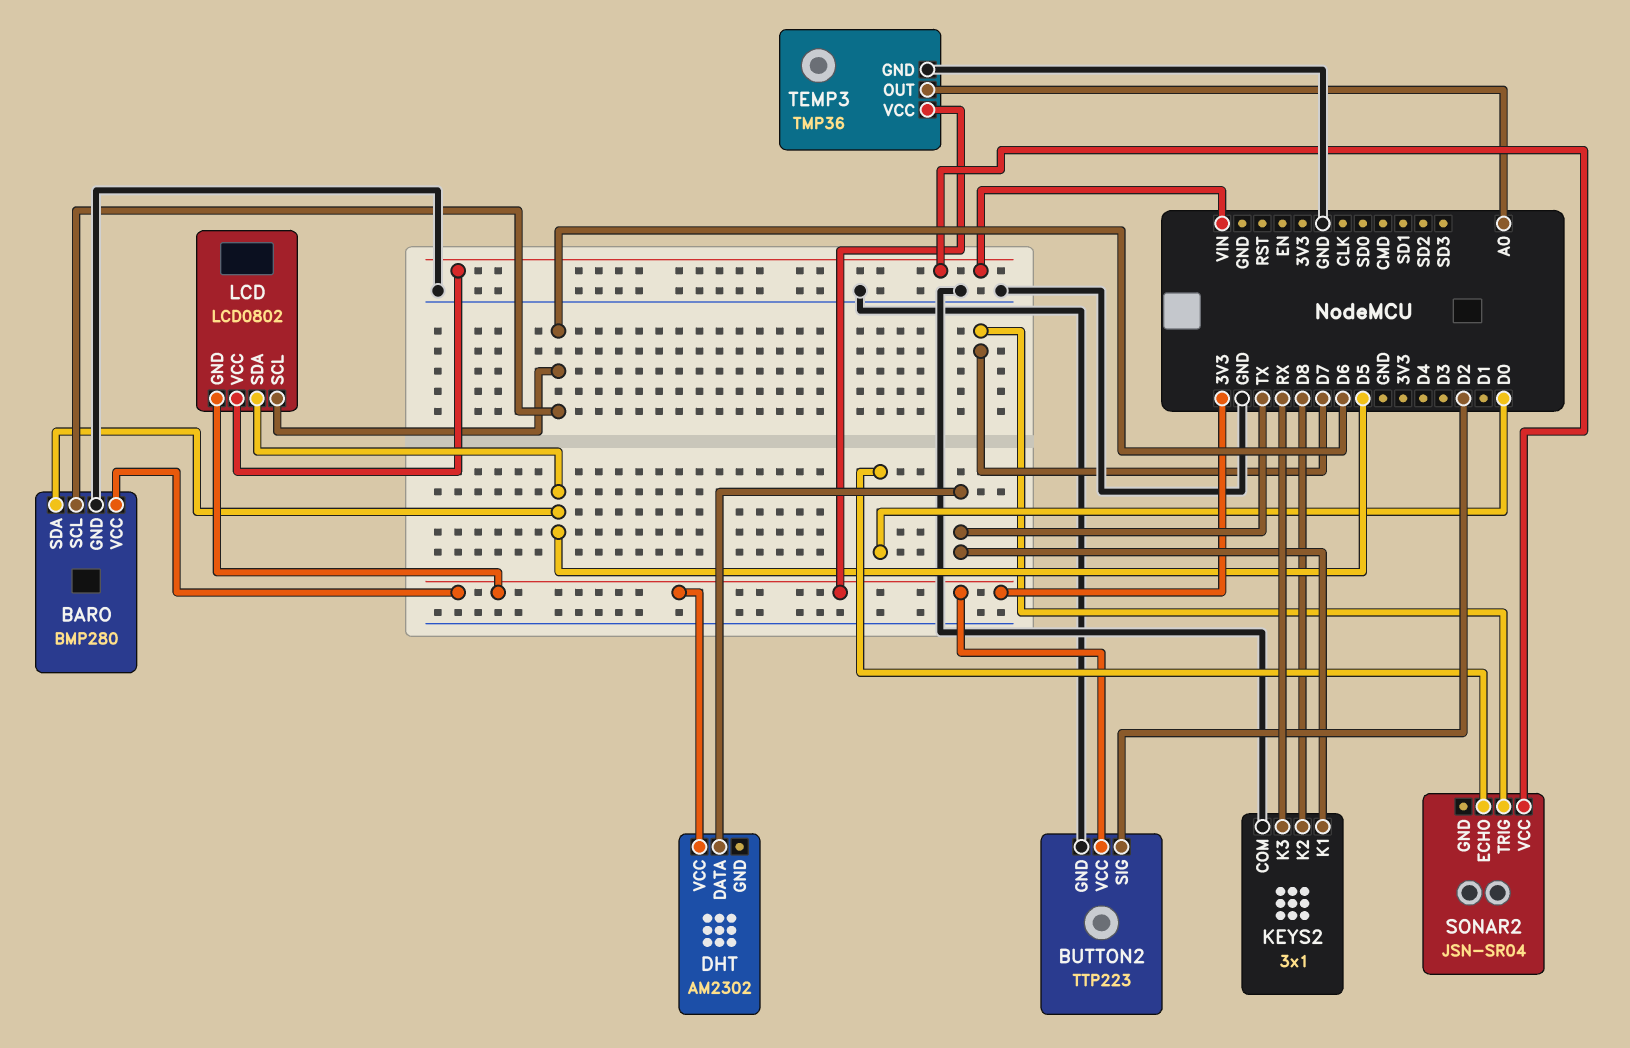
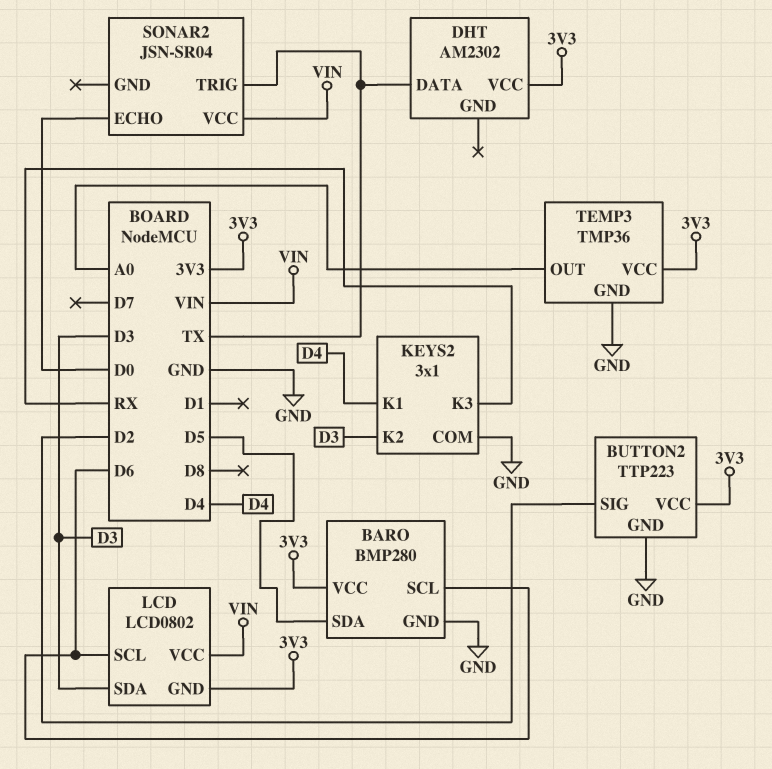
KEYS2 pin K1: TX -> D4
KEYS2 pin K2: D8 -> D3
LCD pin SDA: D5 -> D3
SONAR2 pin TRIG: D7 -> TX

